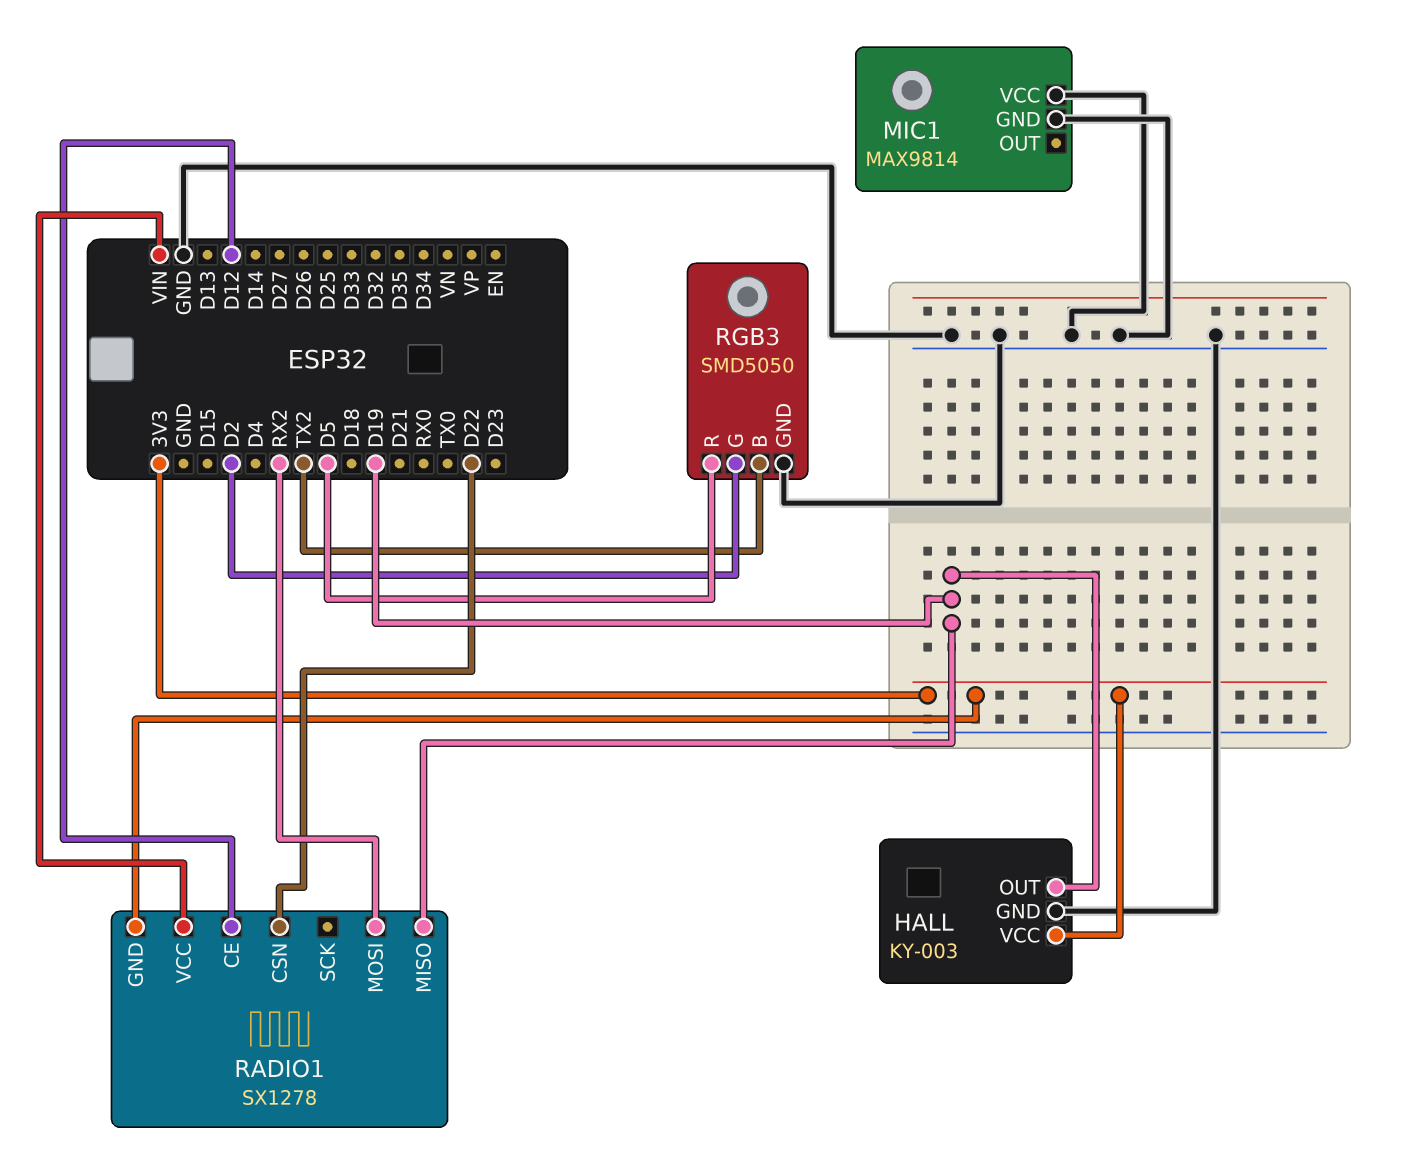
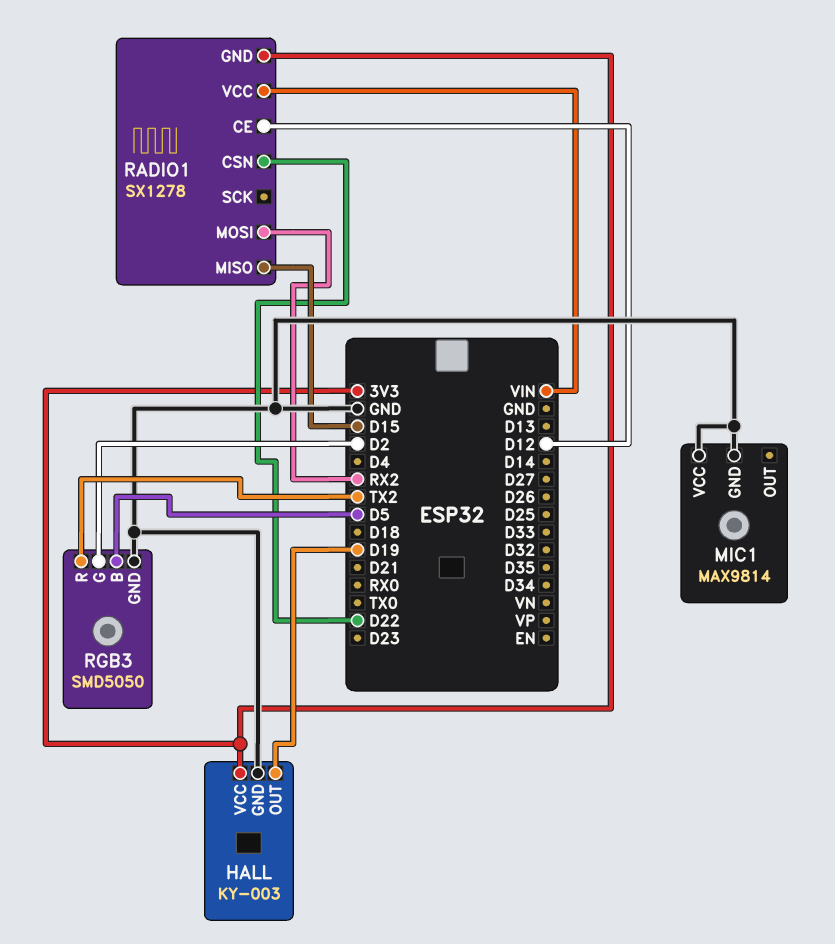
RADIO1 pin MISO: D19 -> D15
RGB3 pin B: TX2 -> D5
RGB3 pin R: D5 -> TX2

